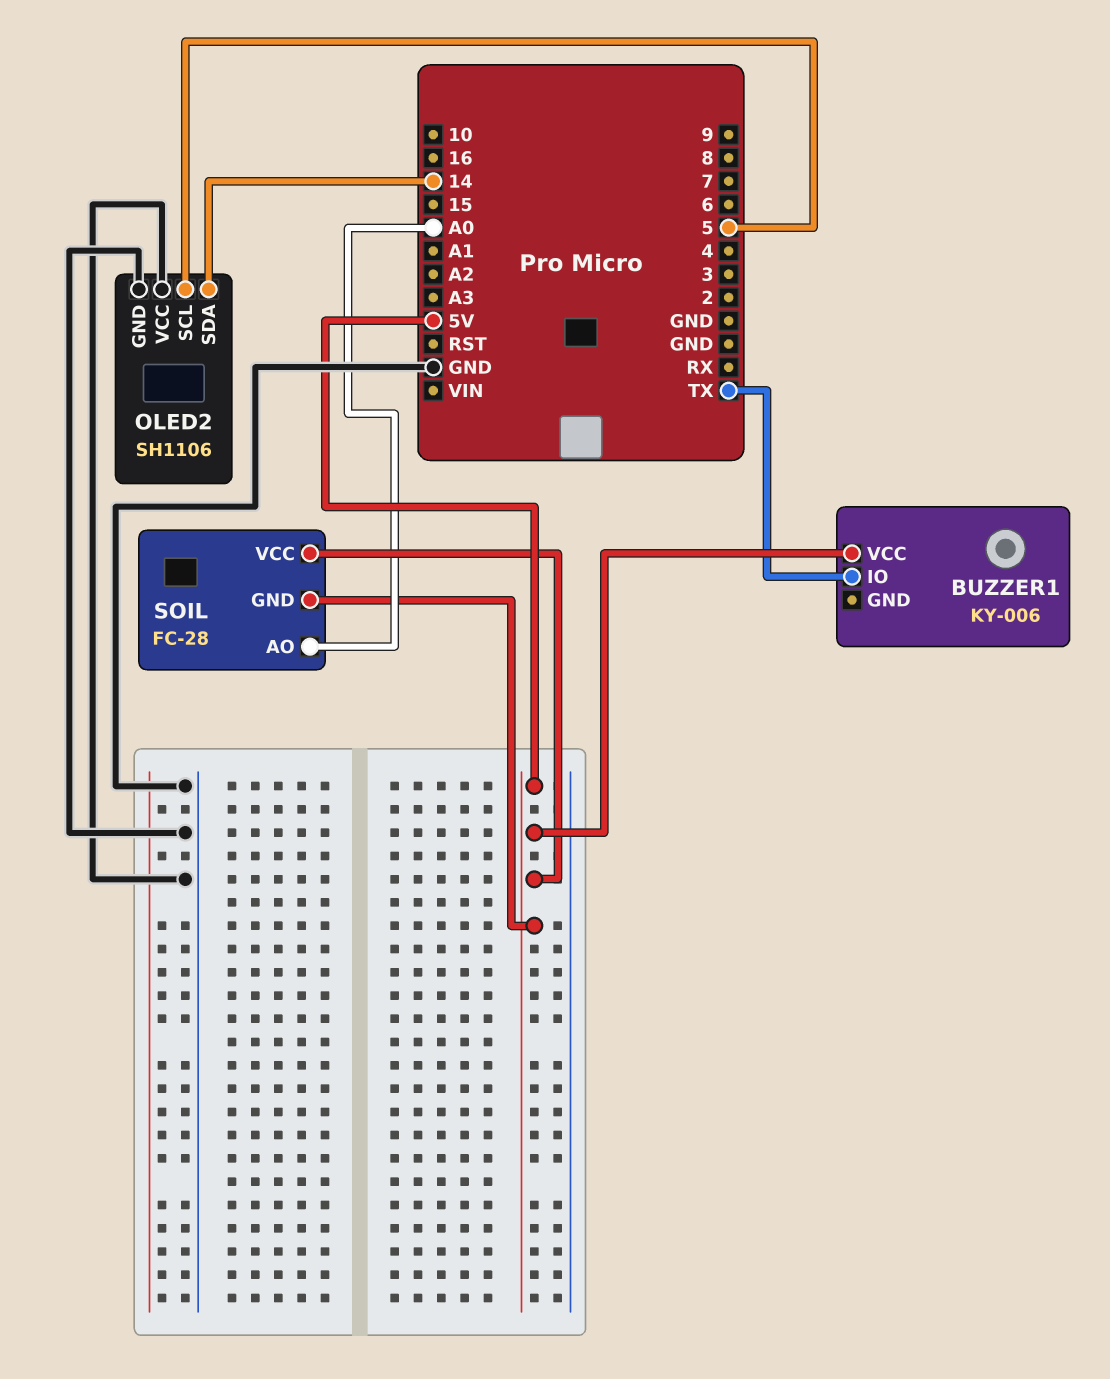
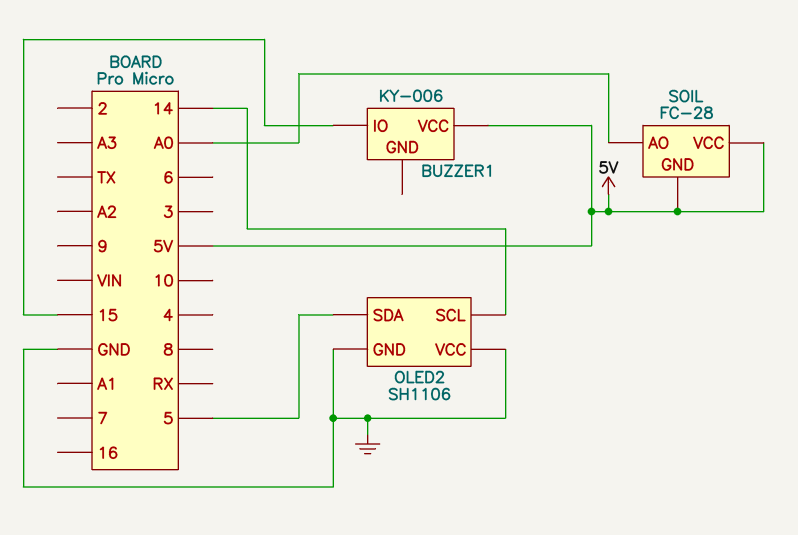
BUZZER1 pin IO: TX -> 15
OLED2 pin SCL: 5 -> 14
OLED2 pin SDA: 14 -> 5

